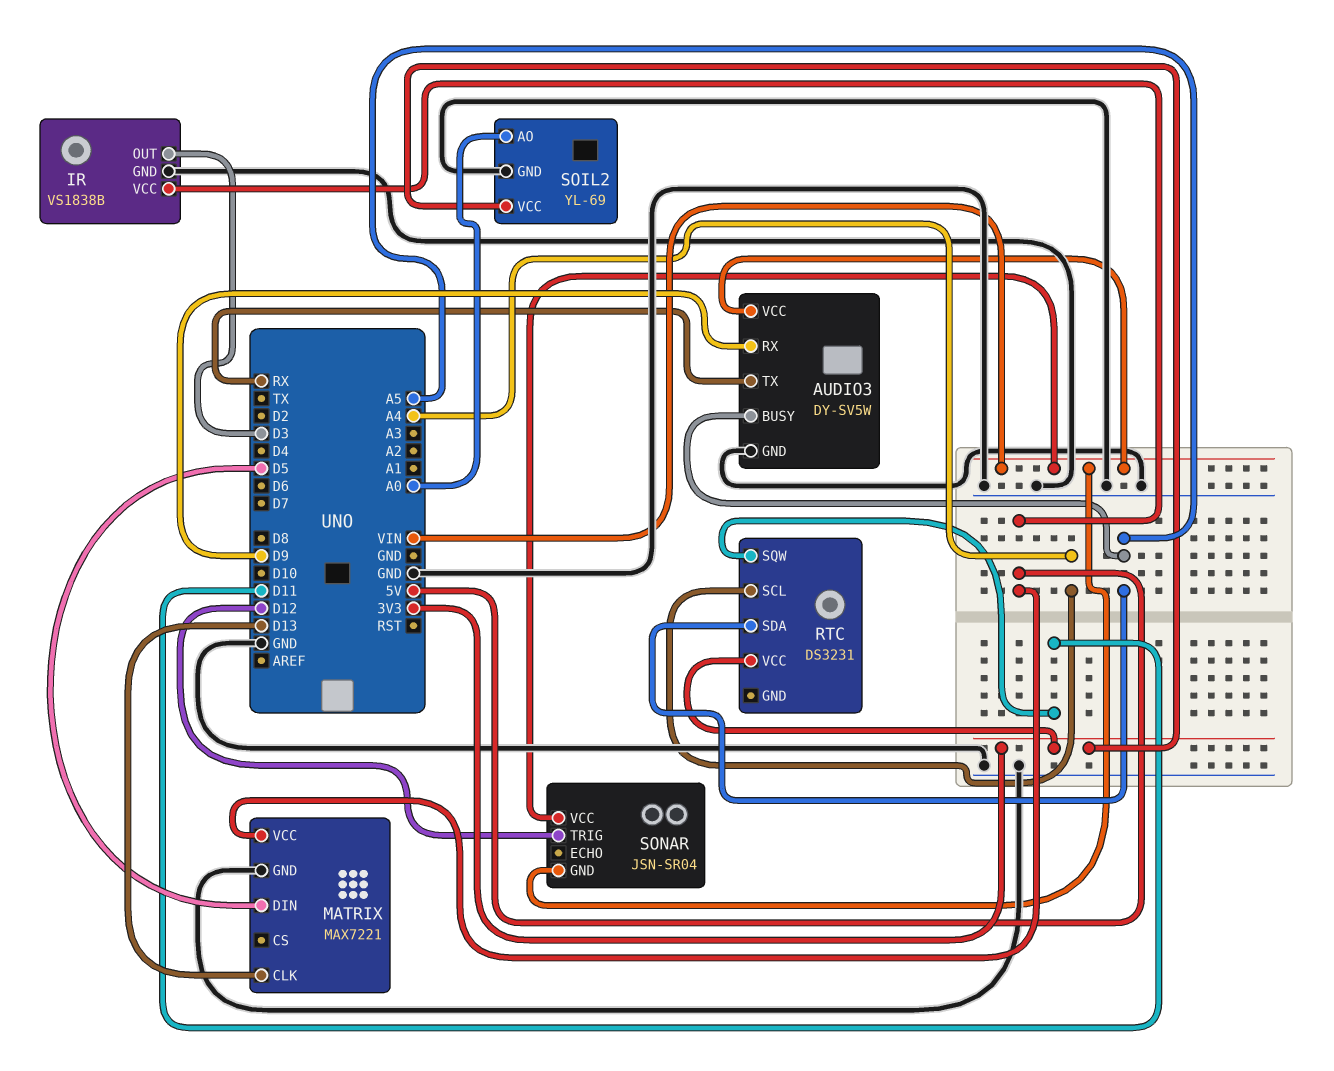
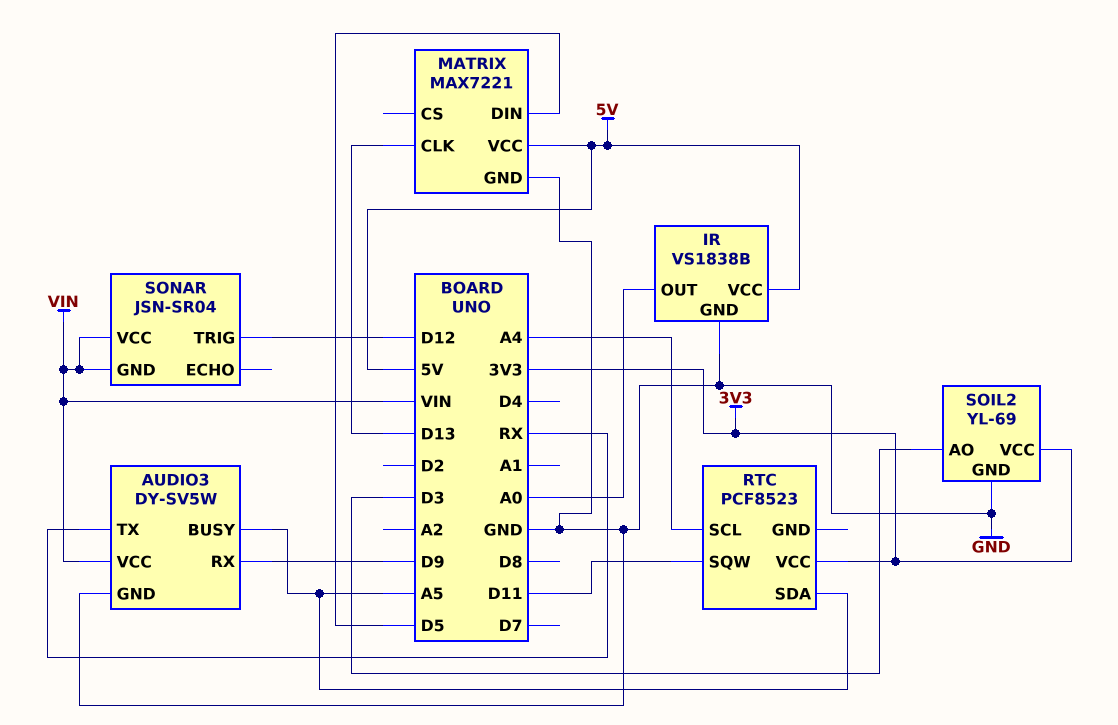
IR pin OUT: D3 -> A0
RTC: DS3231 -> PCF8523
SOIL2 pin AO: A0 -> D3

